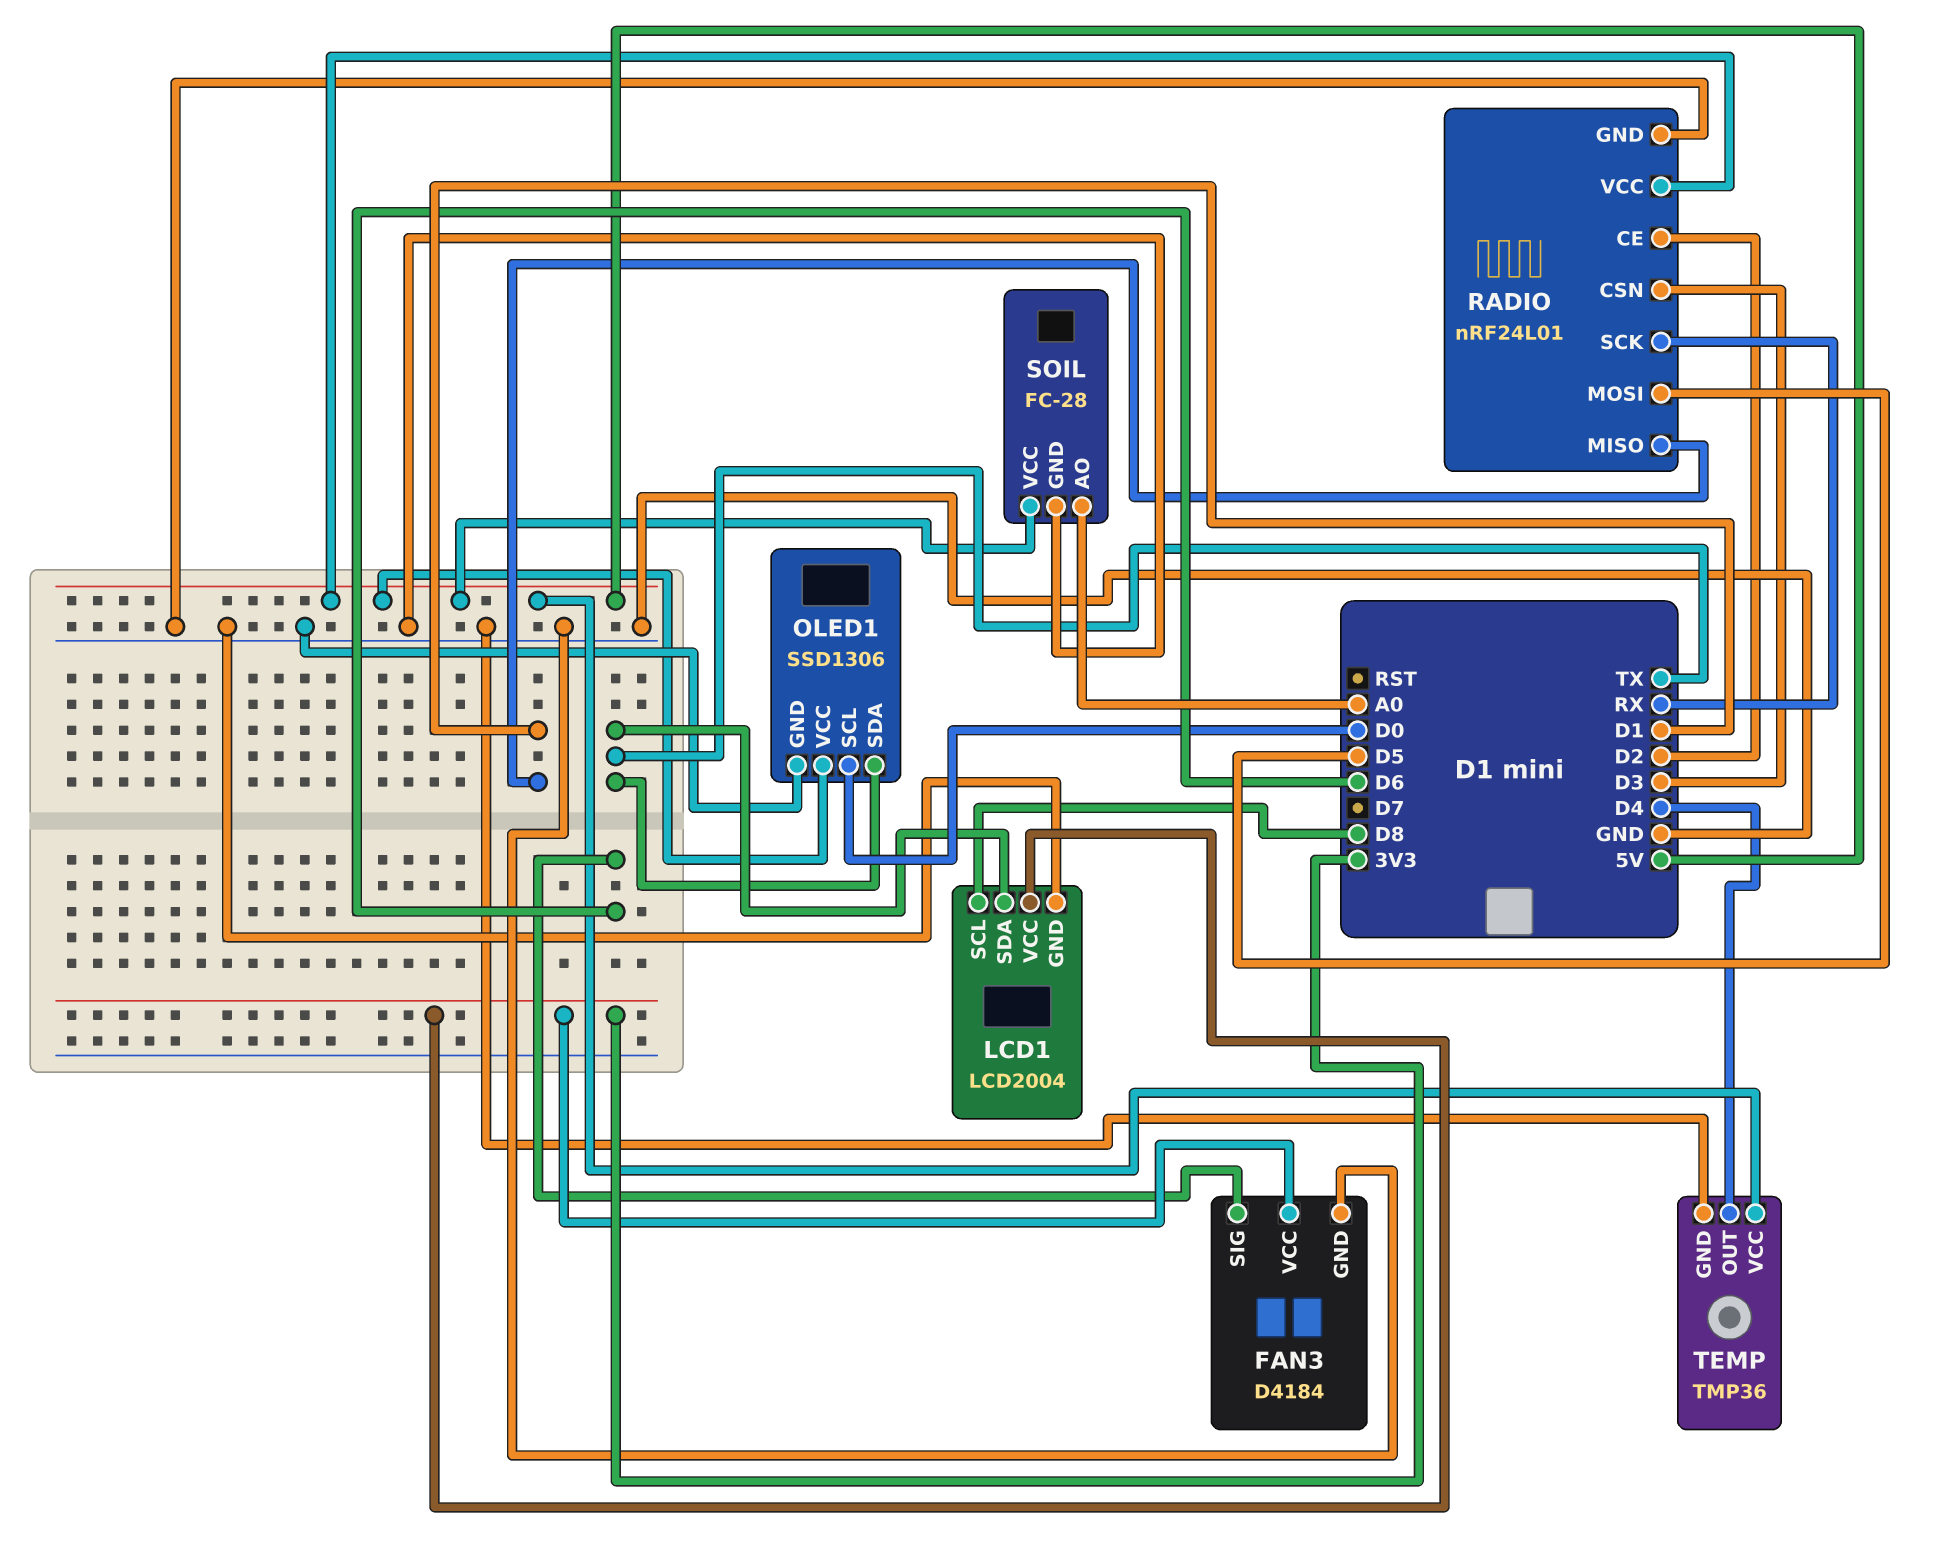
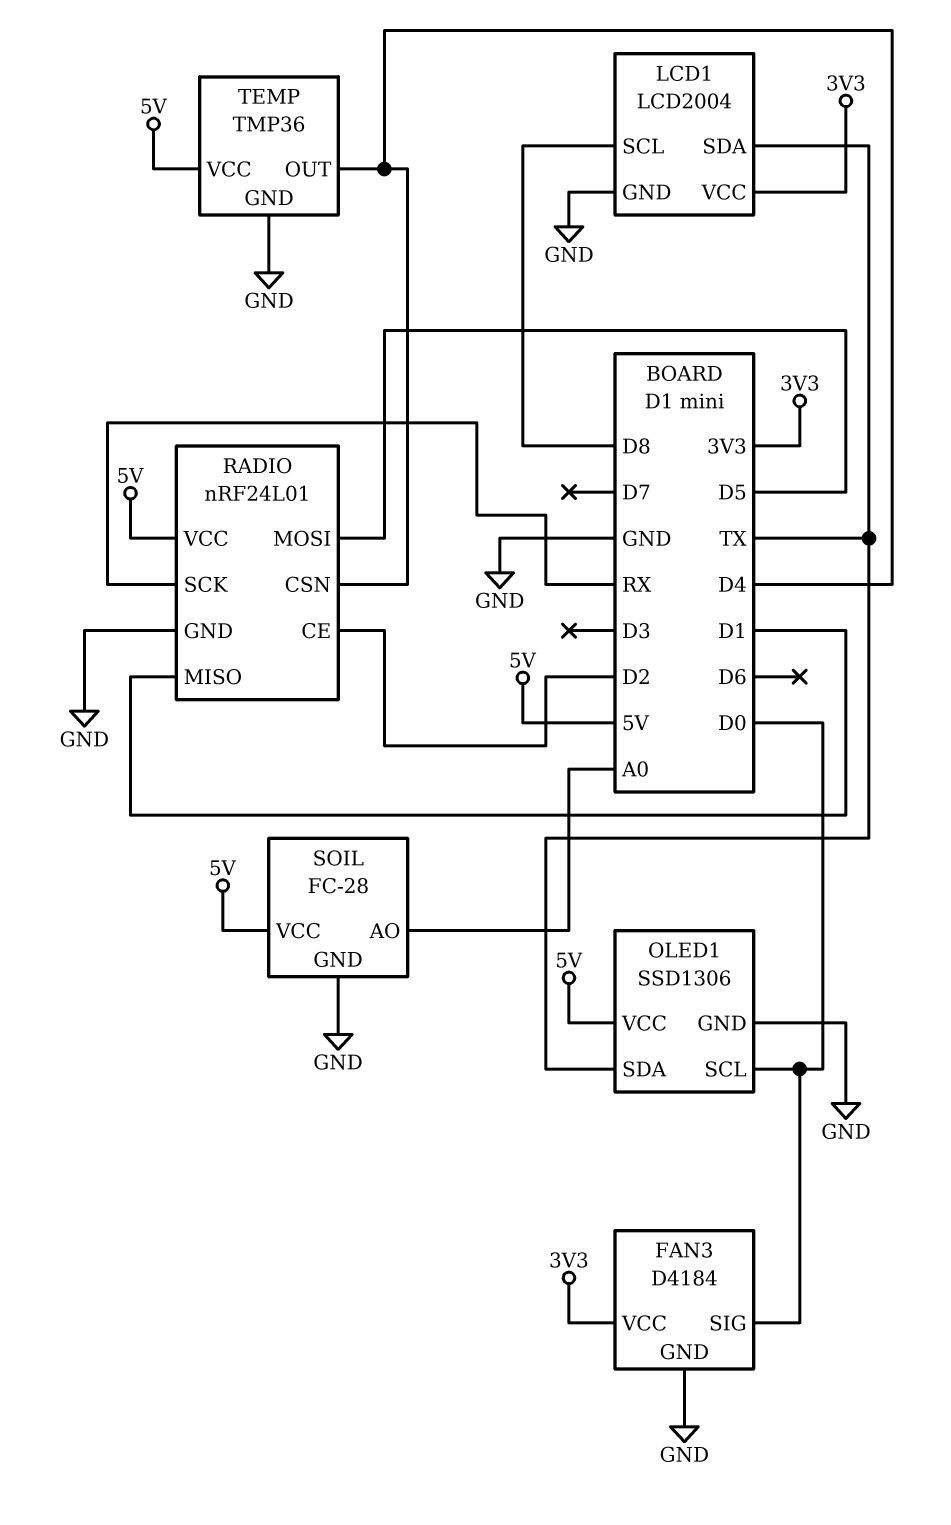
FAN3 pin SIG: D6 -> D0
RADIO pin CSN: D3 -> D4

